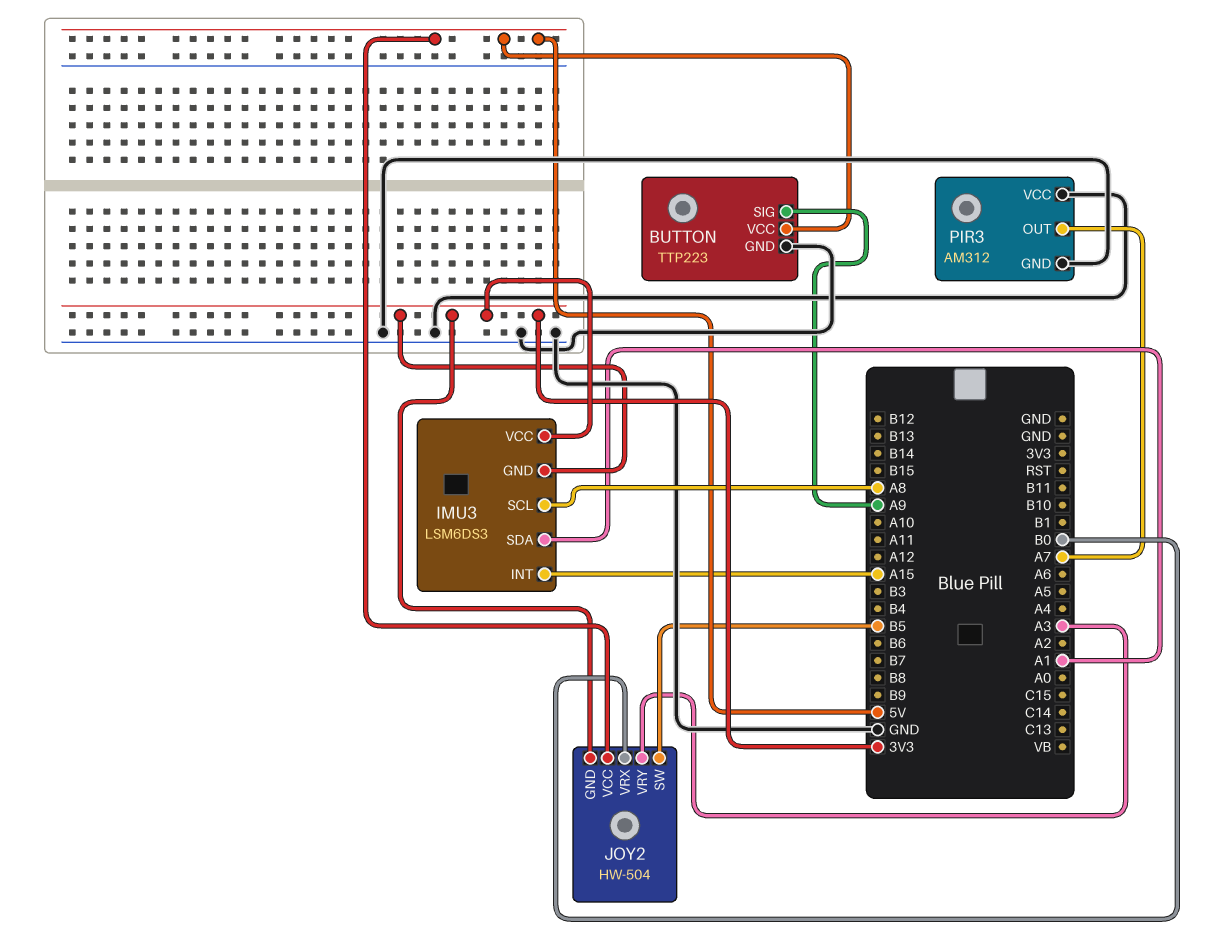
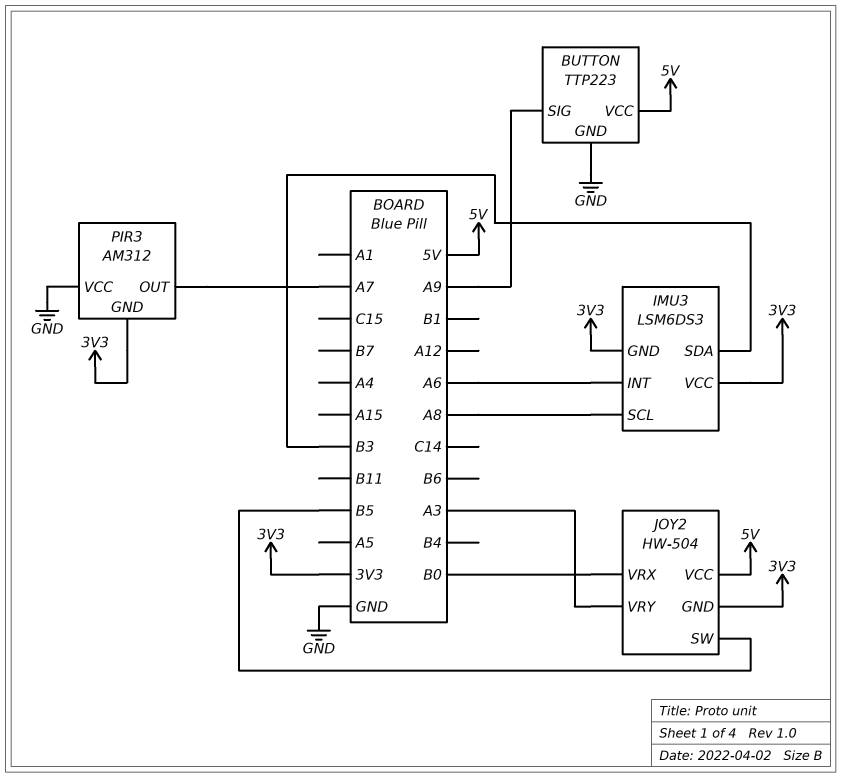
IMU3 pin INT: A15 -> A6
IMU3 pin SDA: A1 -> B3
PIR3 pin GND: GND -> 3V3

